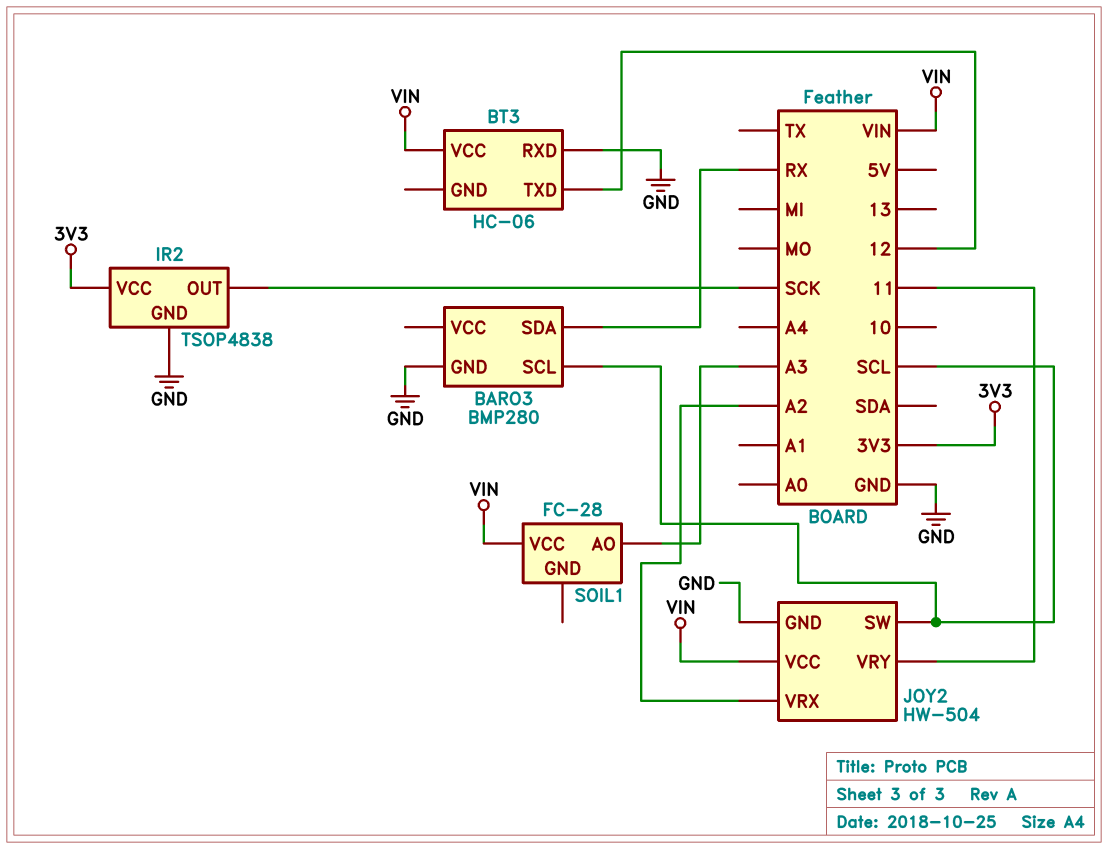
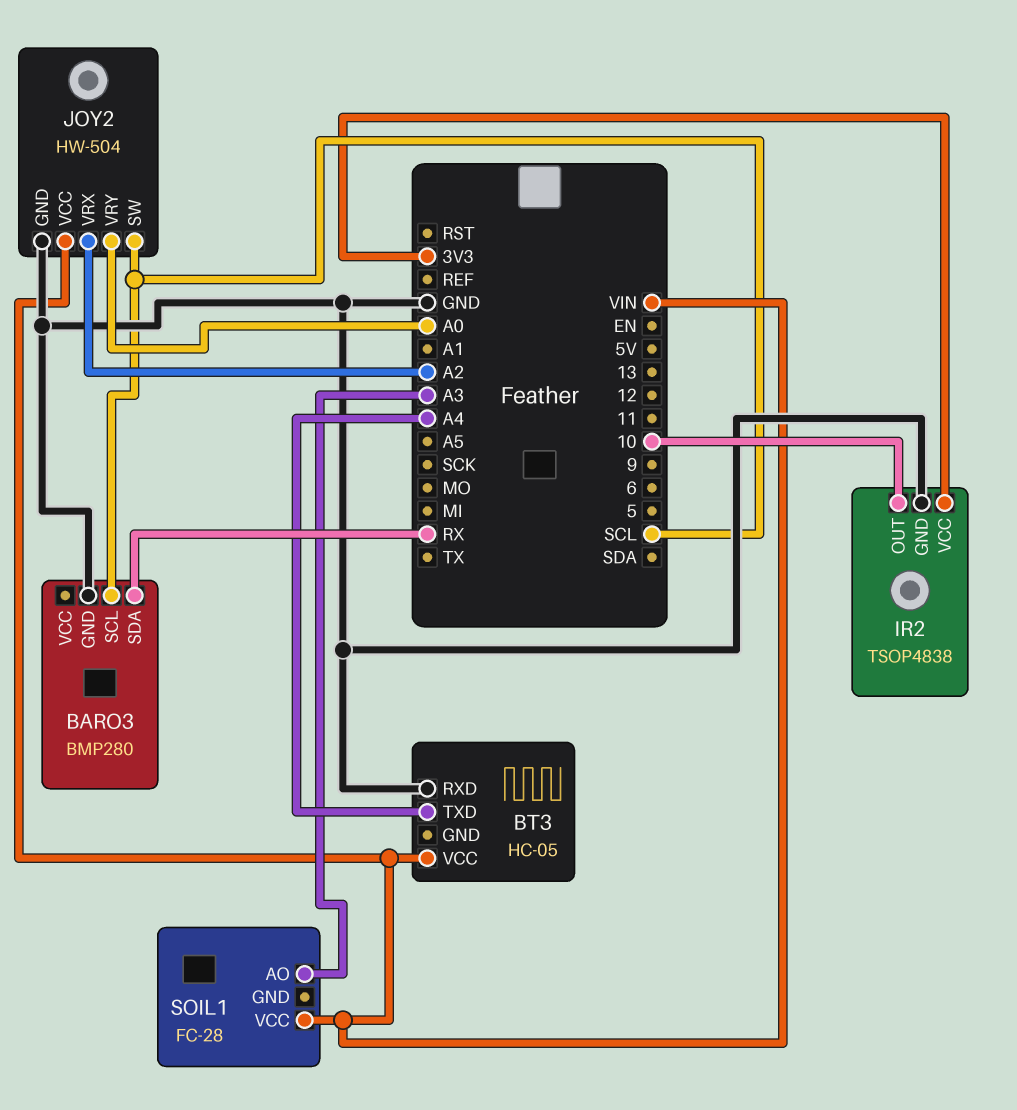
BT3: HC-06 -> HC-05
BT3 pin TXD: 12 -> A4
IR2 pin OUT: SCK -> 10
JOY2 pin VRY: 11 -> A0

